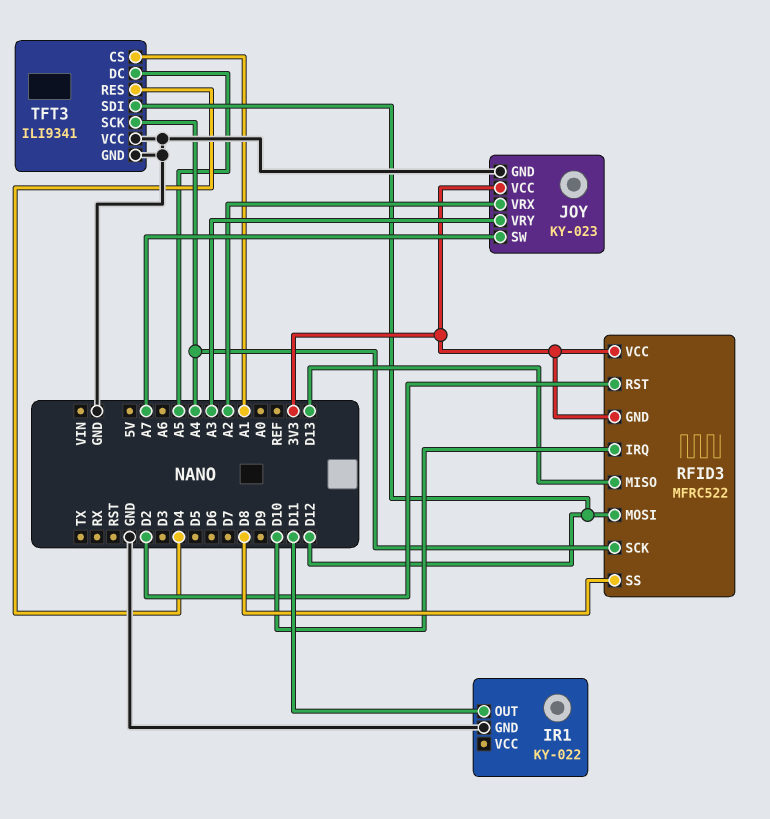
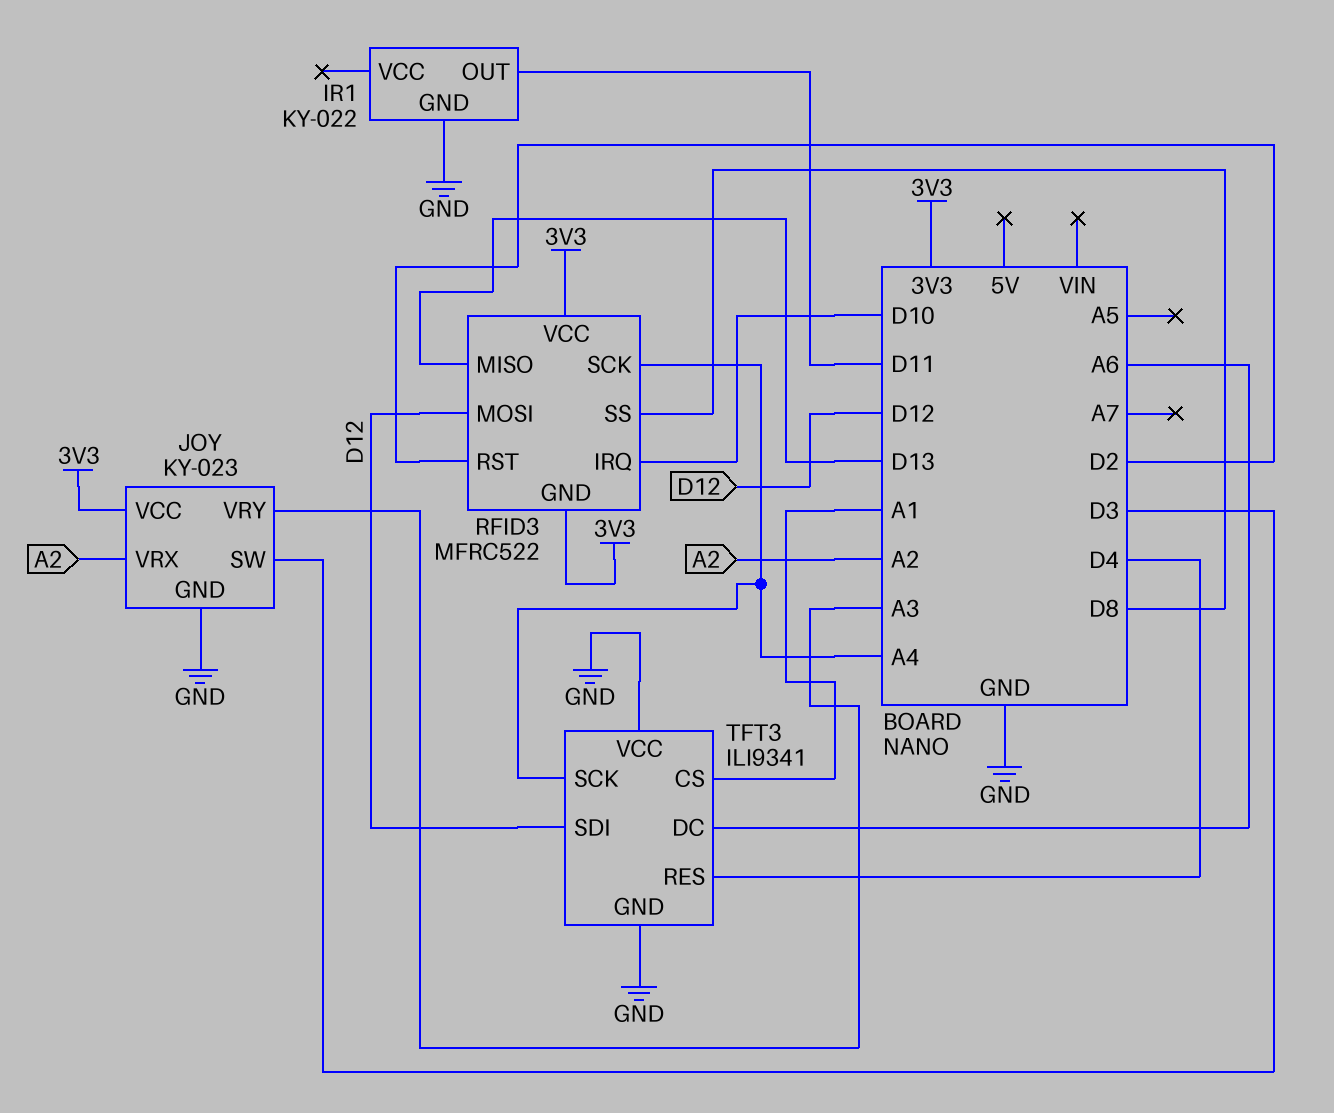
JOY pin SW: A7 -> D3
TFT3 pin DC: A5 -> A6

